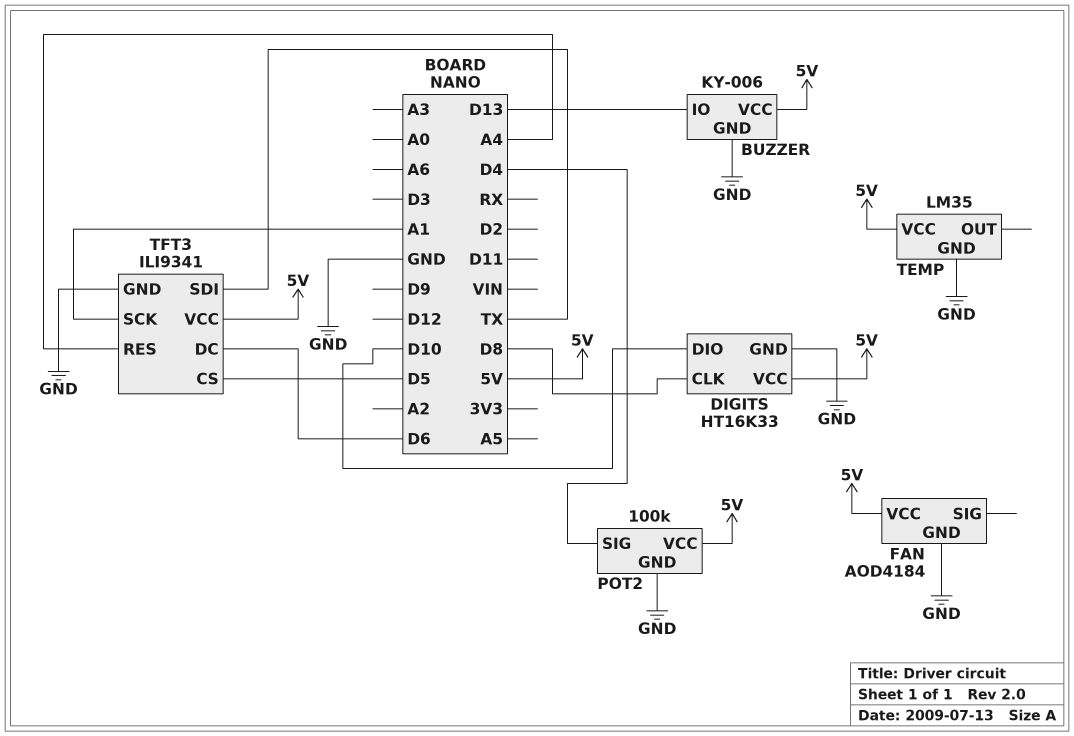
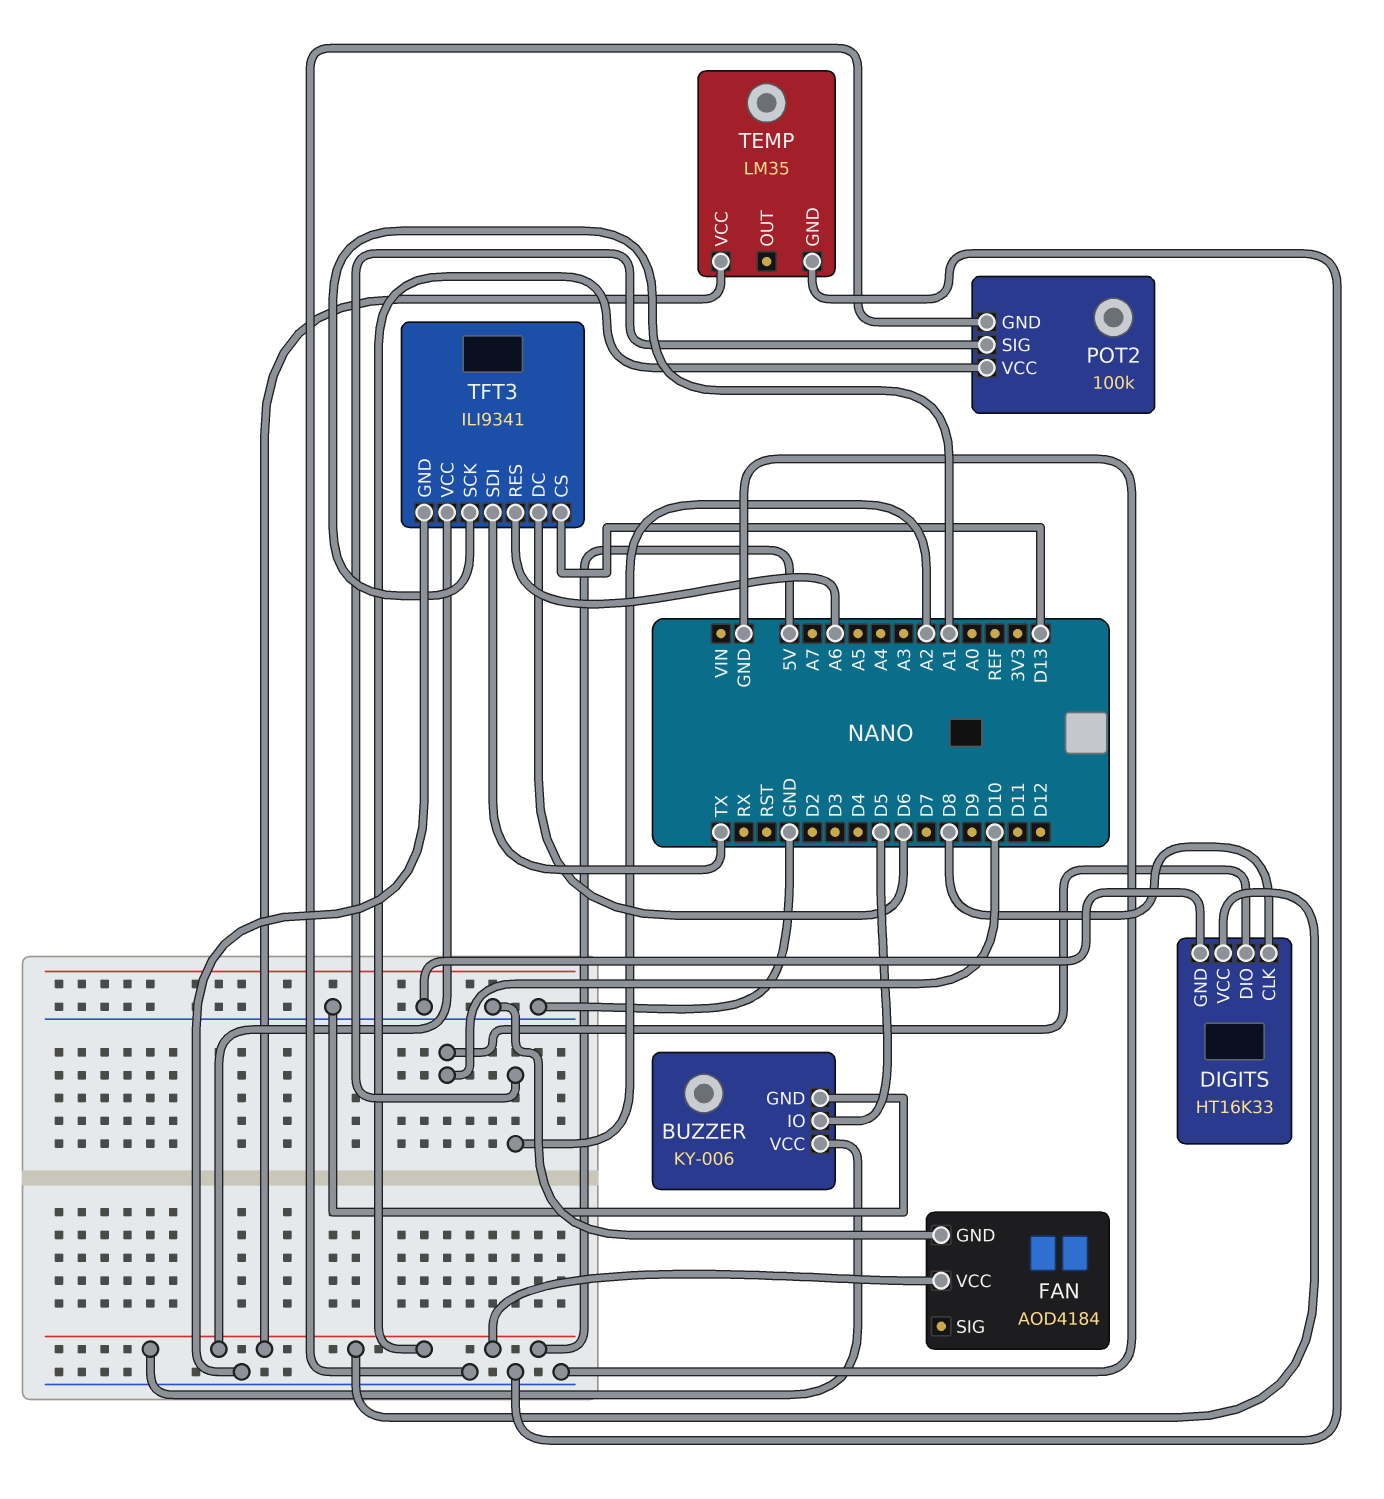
BUZZER pin IO: D13 -> D5
POT2 pin SIG: D4 -> A2
TFT3 pin CS: D5 -> D13
TFT3 pin RES: A4 -> A6

